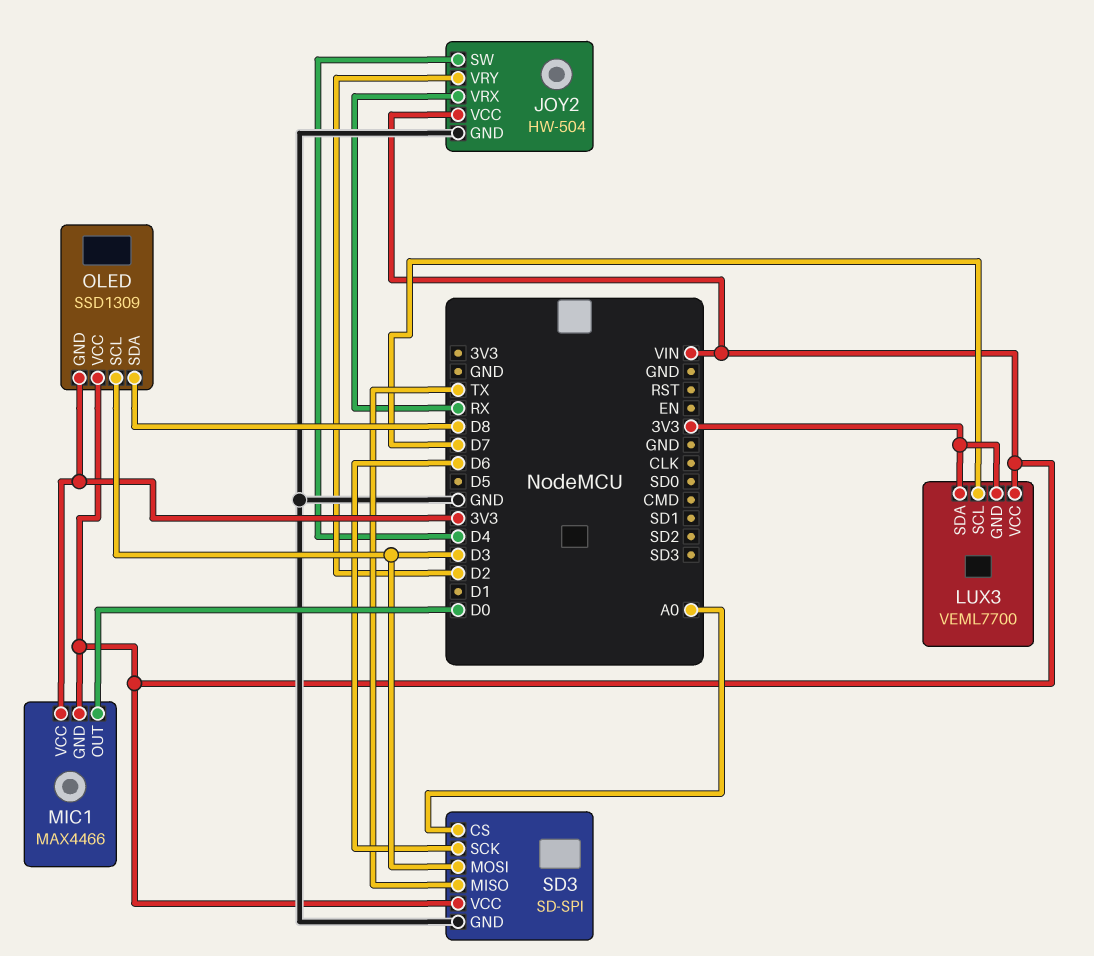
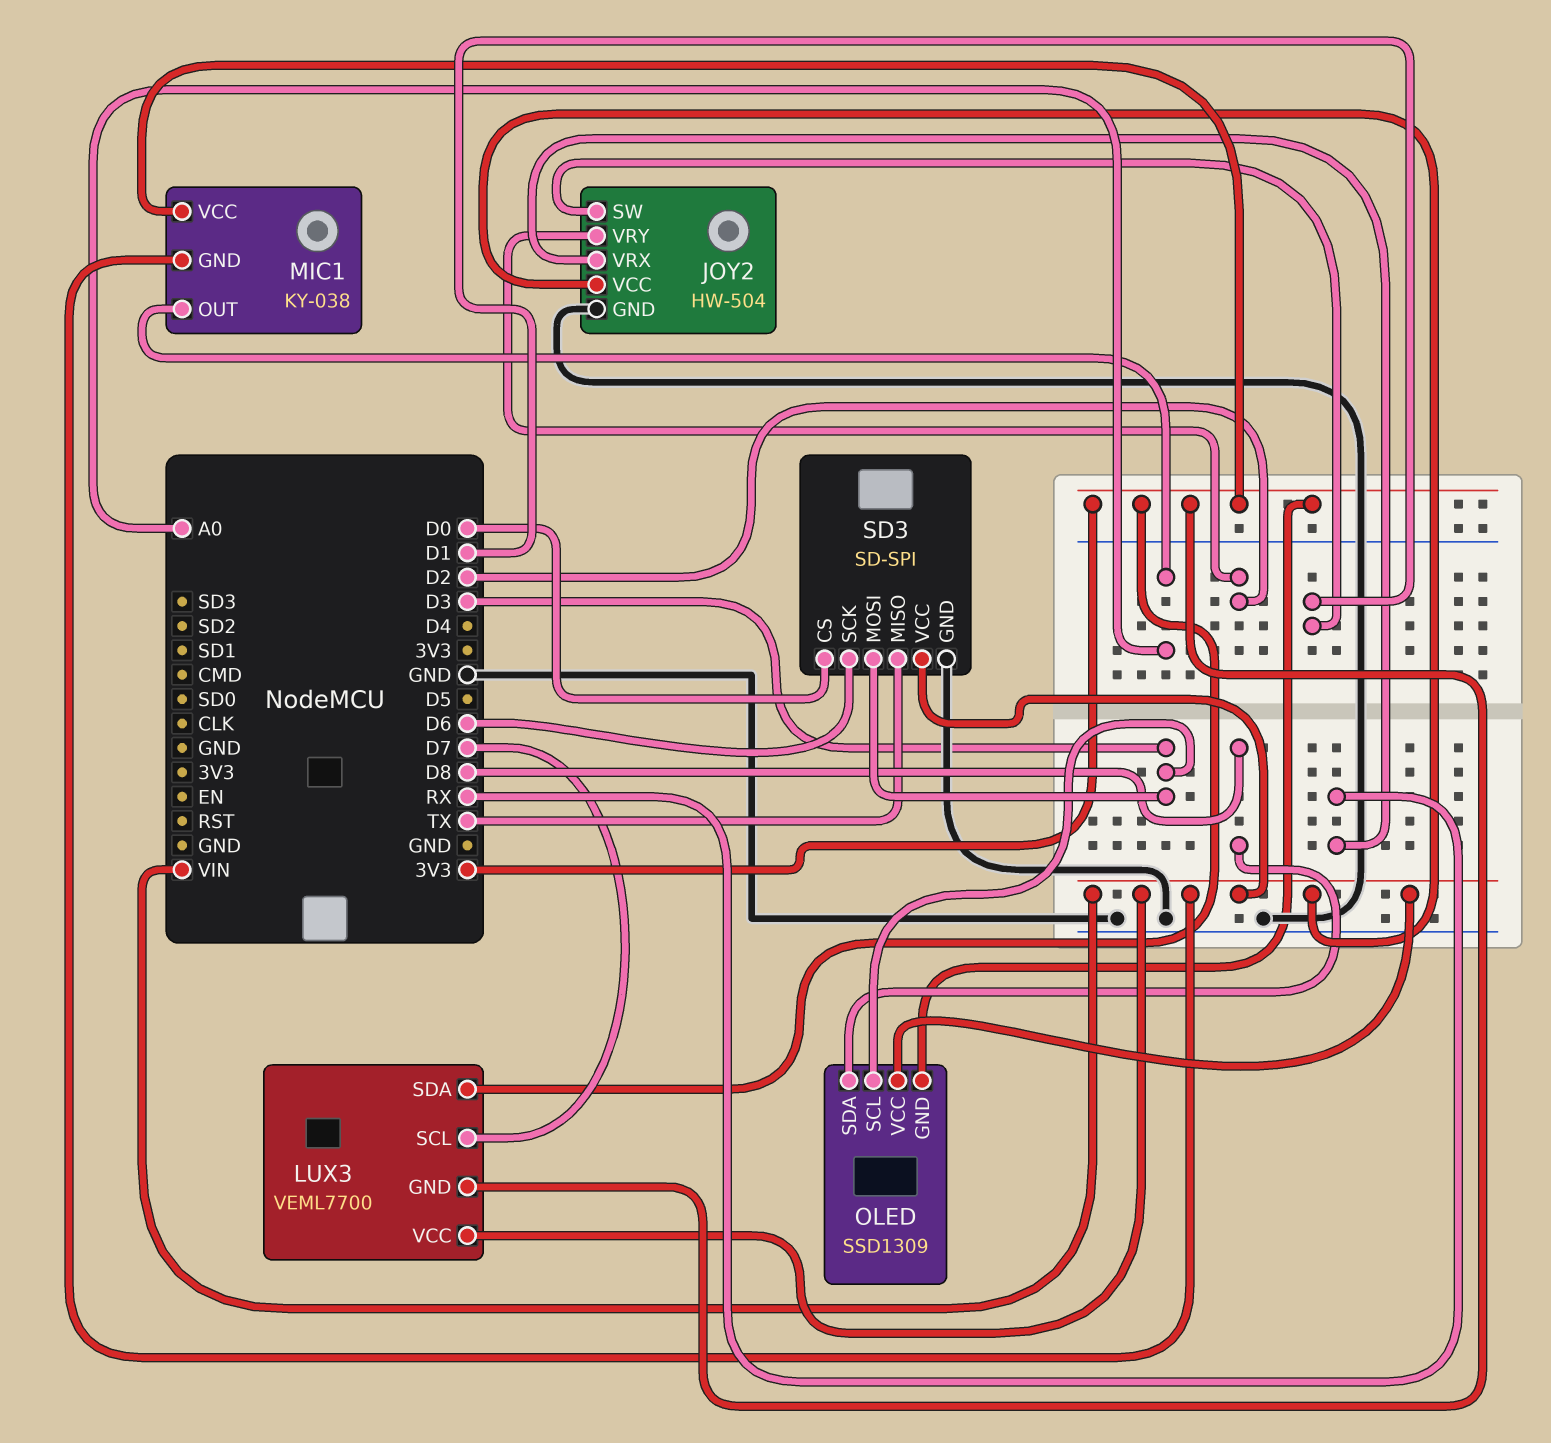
JOY2 pin SW: D4 -> D1
MIC1: MAX4466 -> KY-038
MIC1 pin OUT: D0 -> A0
SD3 pin CS: A0 -> D0

